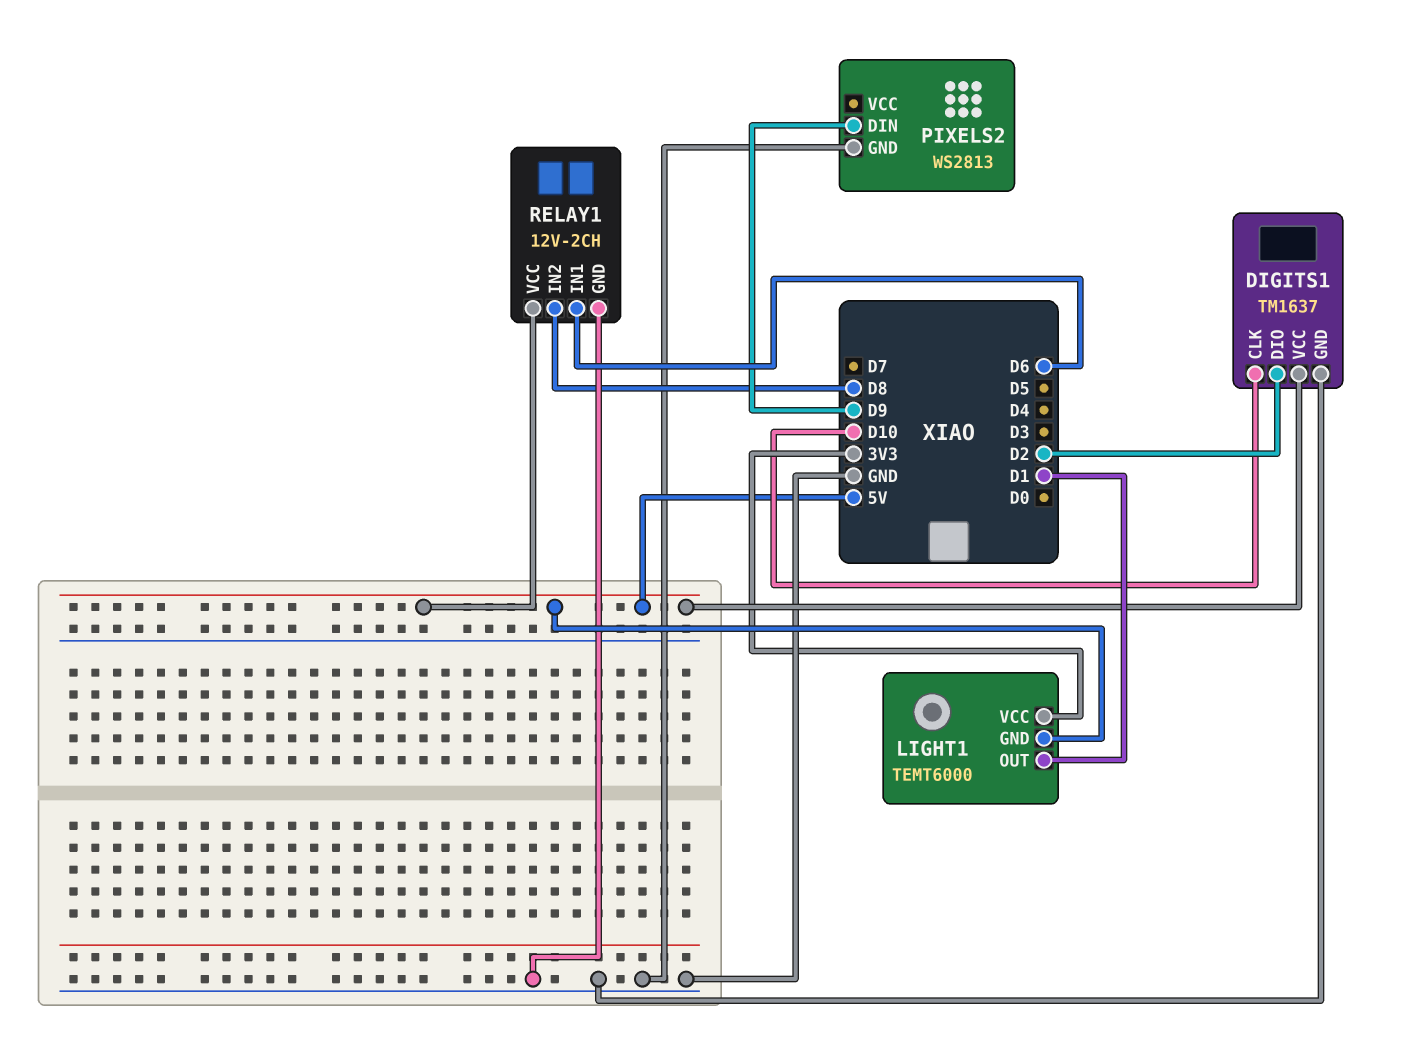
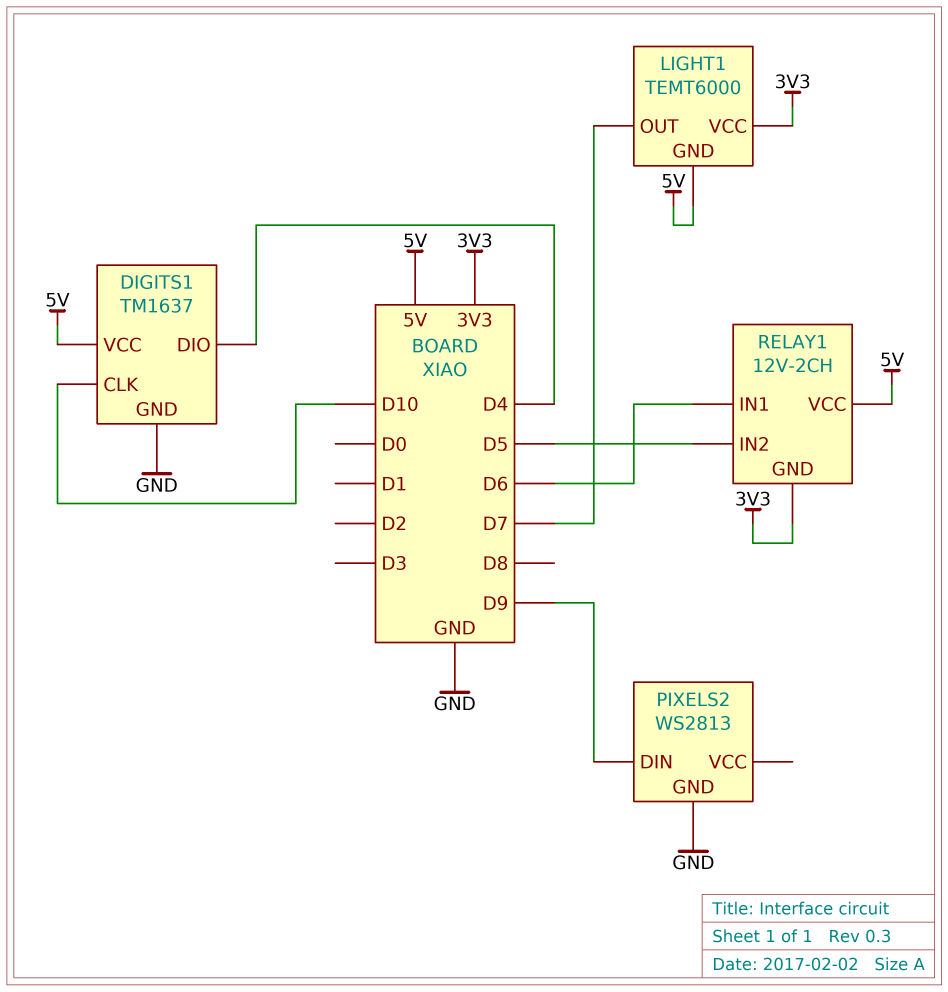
DIGITS1 pin DIO: D2 -> D4
LIGHT1 pin OUT: D1 -> D7
RELAY1 pin GND: GND -> 3V3
RELAY1 pin IN2: D8 -> D5

